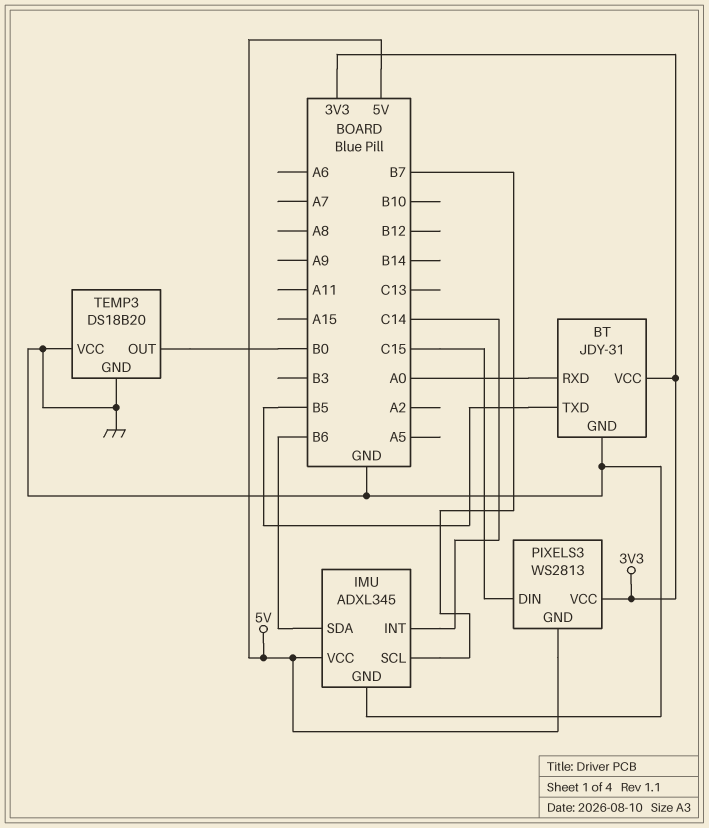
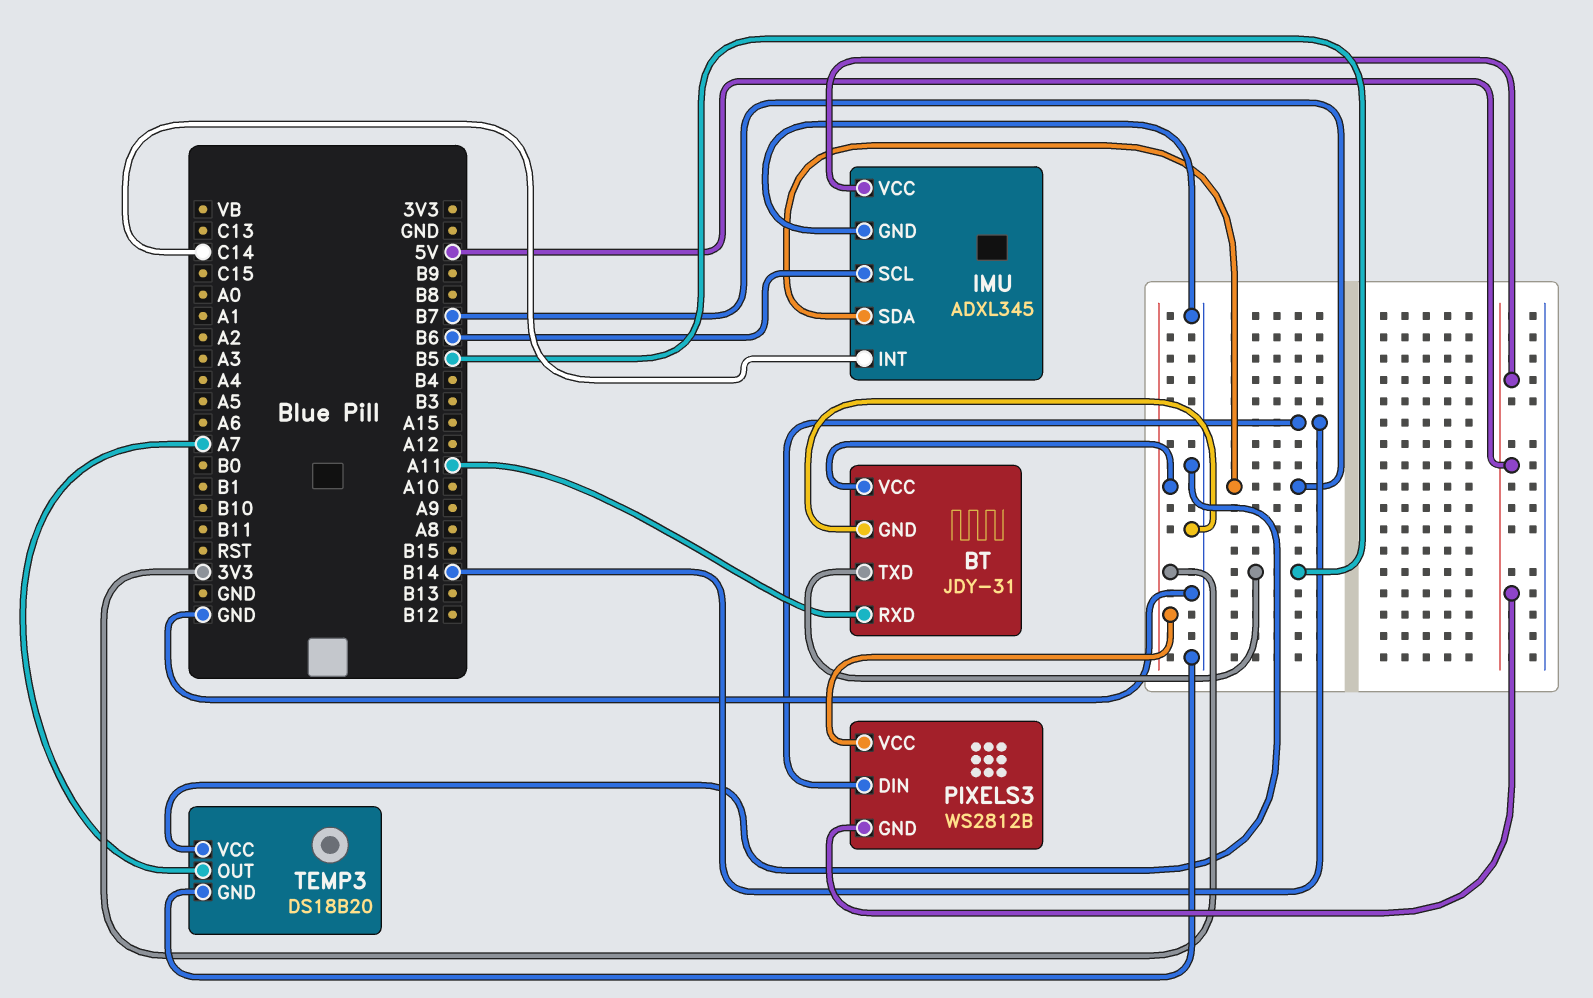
BT pin RXD: A0 -> A11
IMU pin SCL: B7 -> B6
IMU pin SDA: B6 -> B7
PIXELS3: WS2813 -> WS2812B
PIXELS3 pin DIN: C15 -> B14
TEMP3 pin OUT: B0 -> A7

